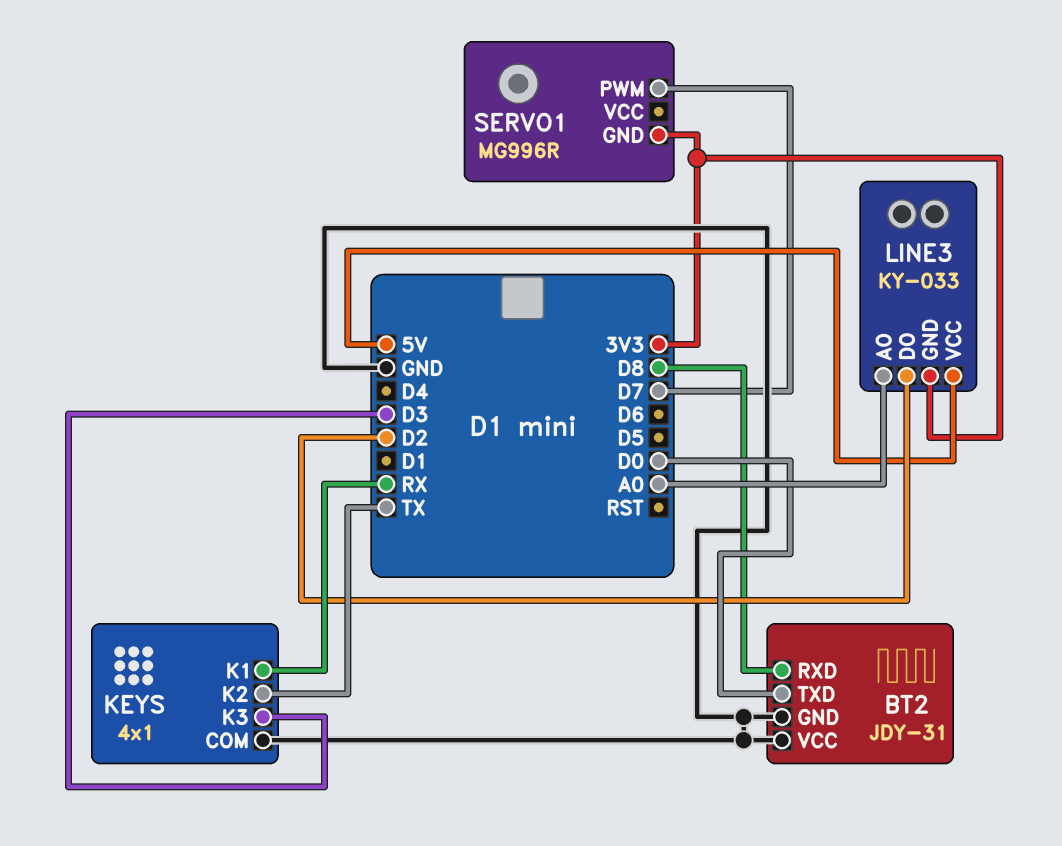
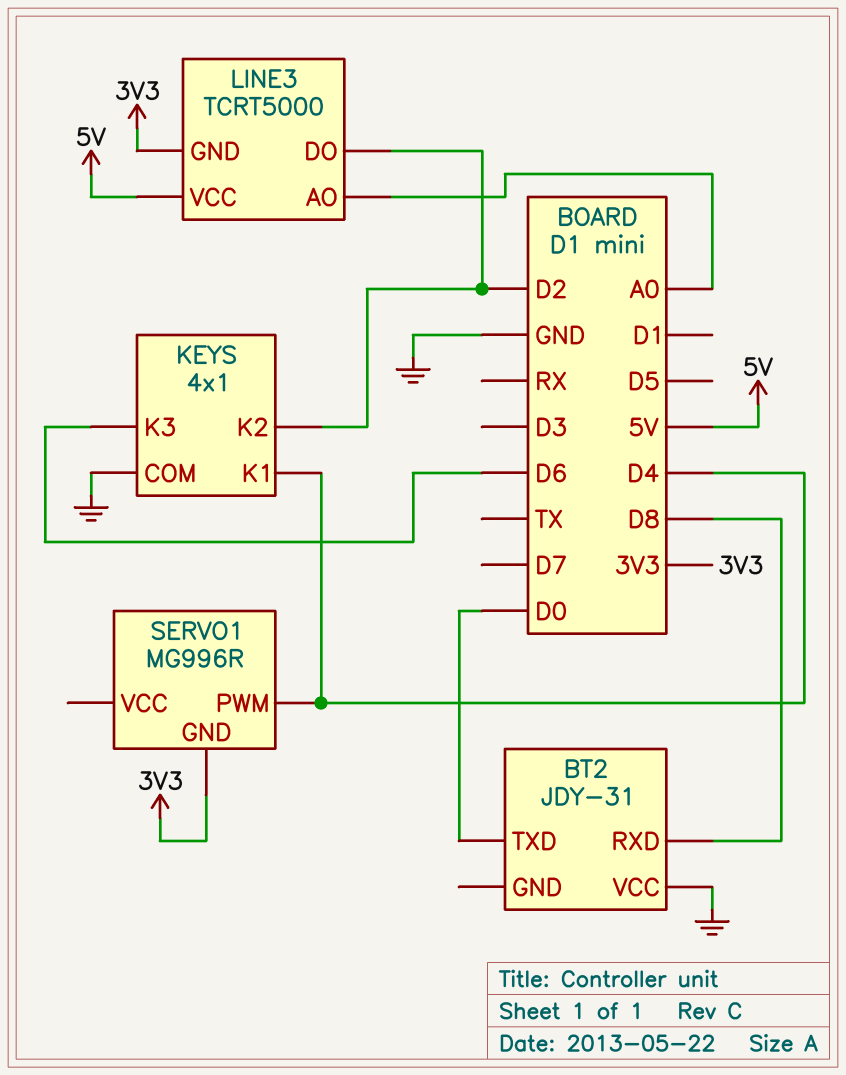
BT2 pin GND: GND -> none
KEYS pin K1: RX -> D4
KEYS pin K2: TX -> D2
KEYS pin K3: D3 -> D6
LINE3: KY-033 -> TCRT5000
SERVO1 pin PWM: D7 -> D4

